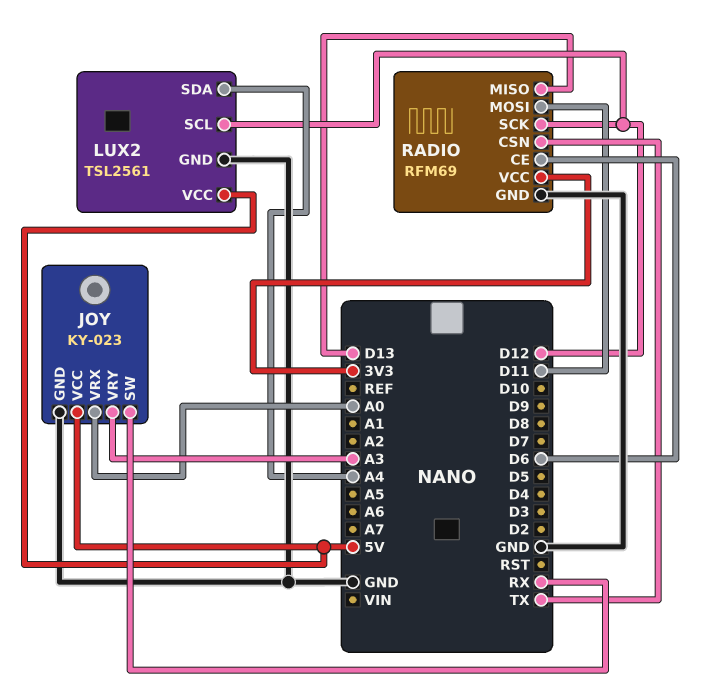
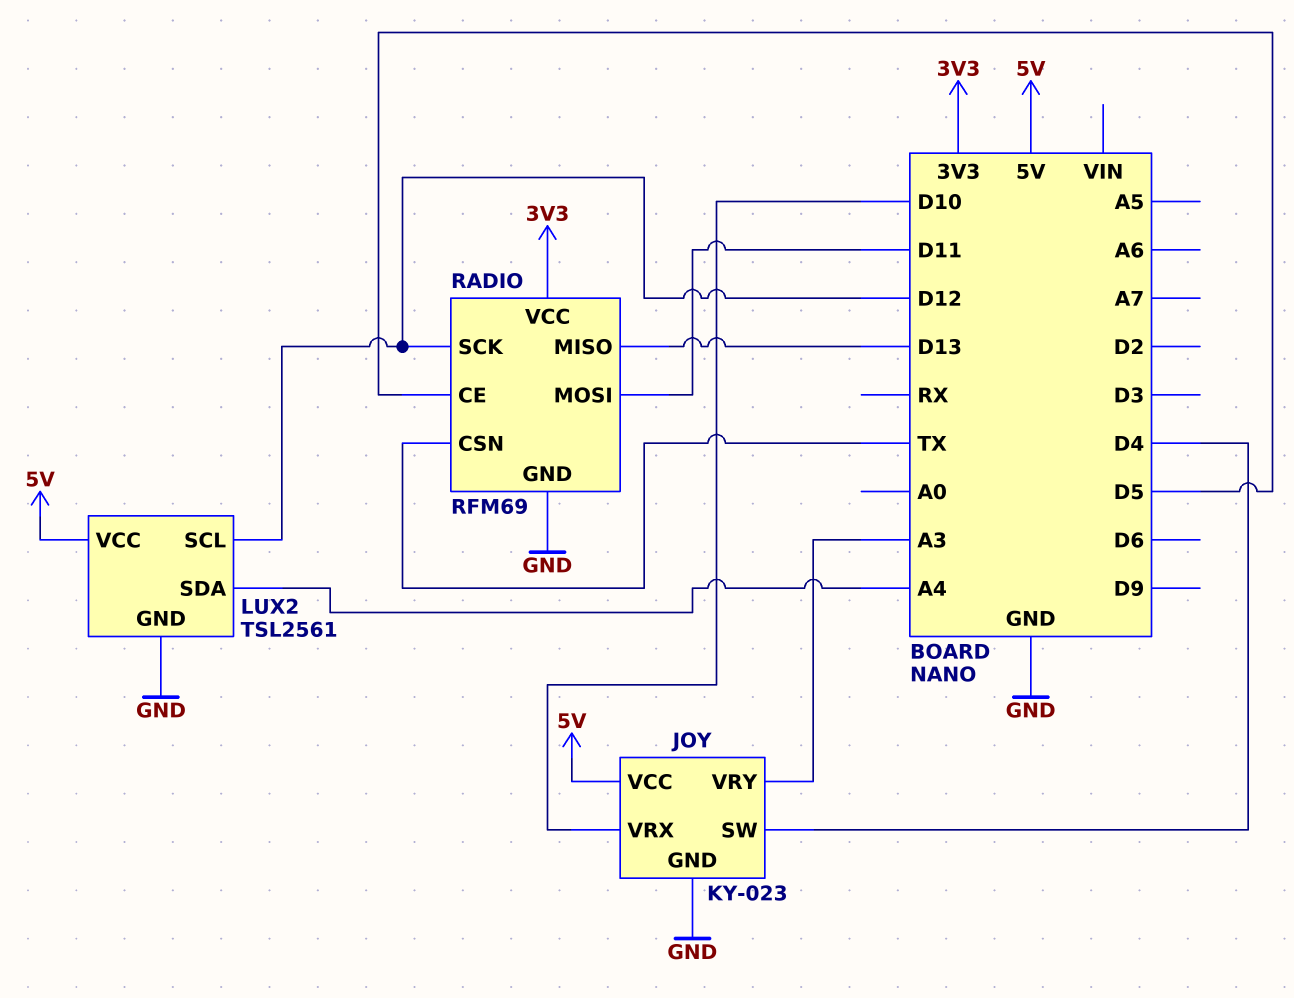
JOY pin SW: RX -> D4
JOY pin VRX: A0 -> D10
RADIO pin CE: D6 -> D5

